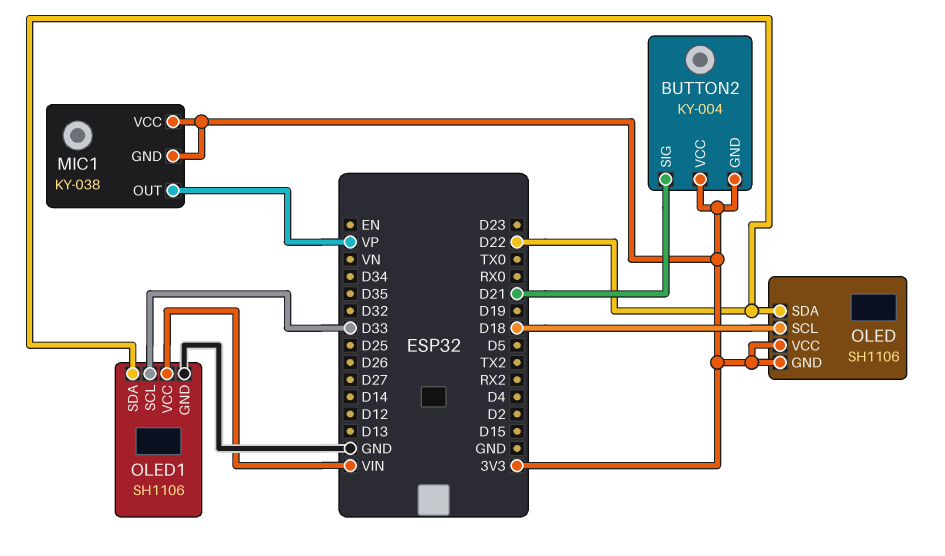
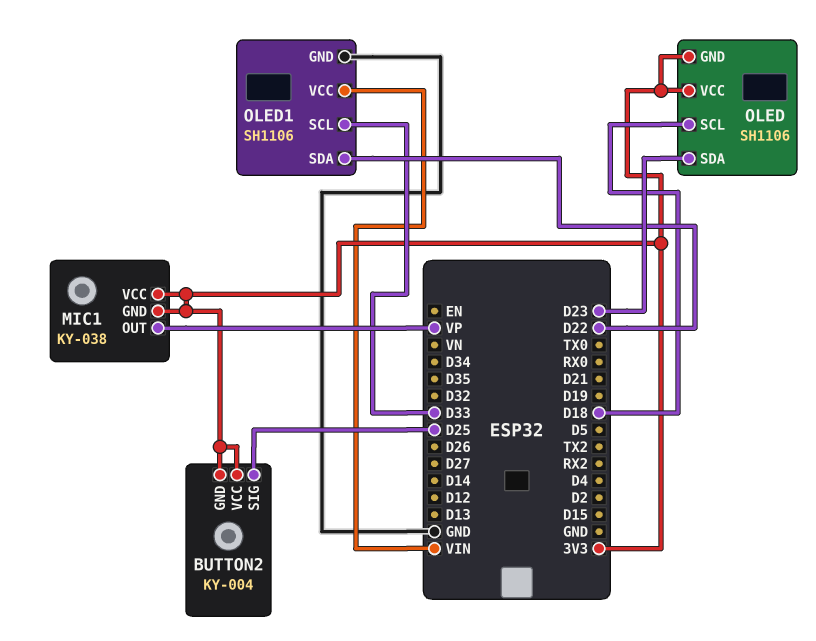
BUTTON2 pin SIG: D21 -> D25
OLED pin SDA: D22 -> D23

